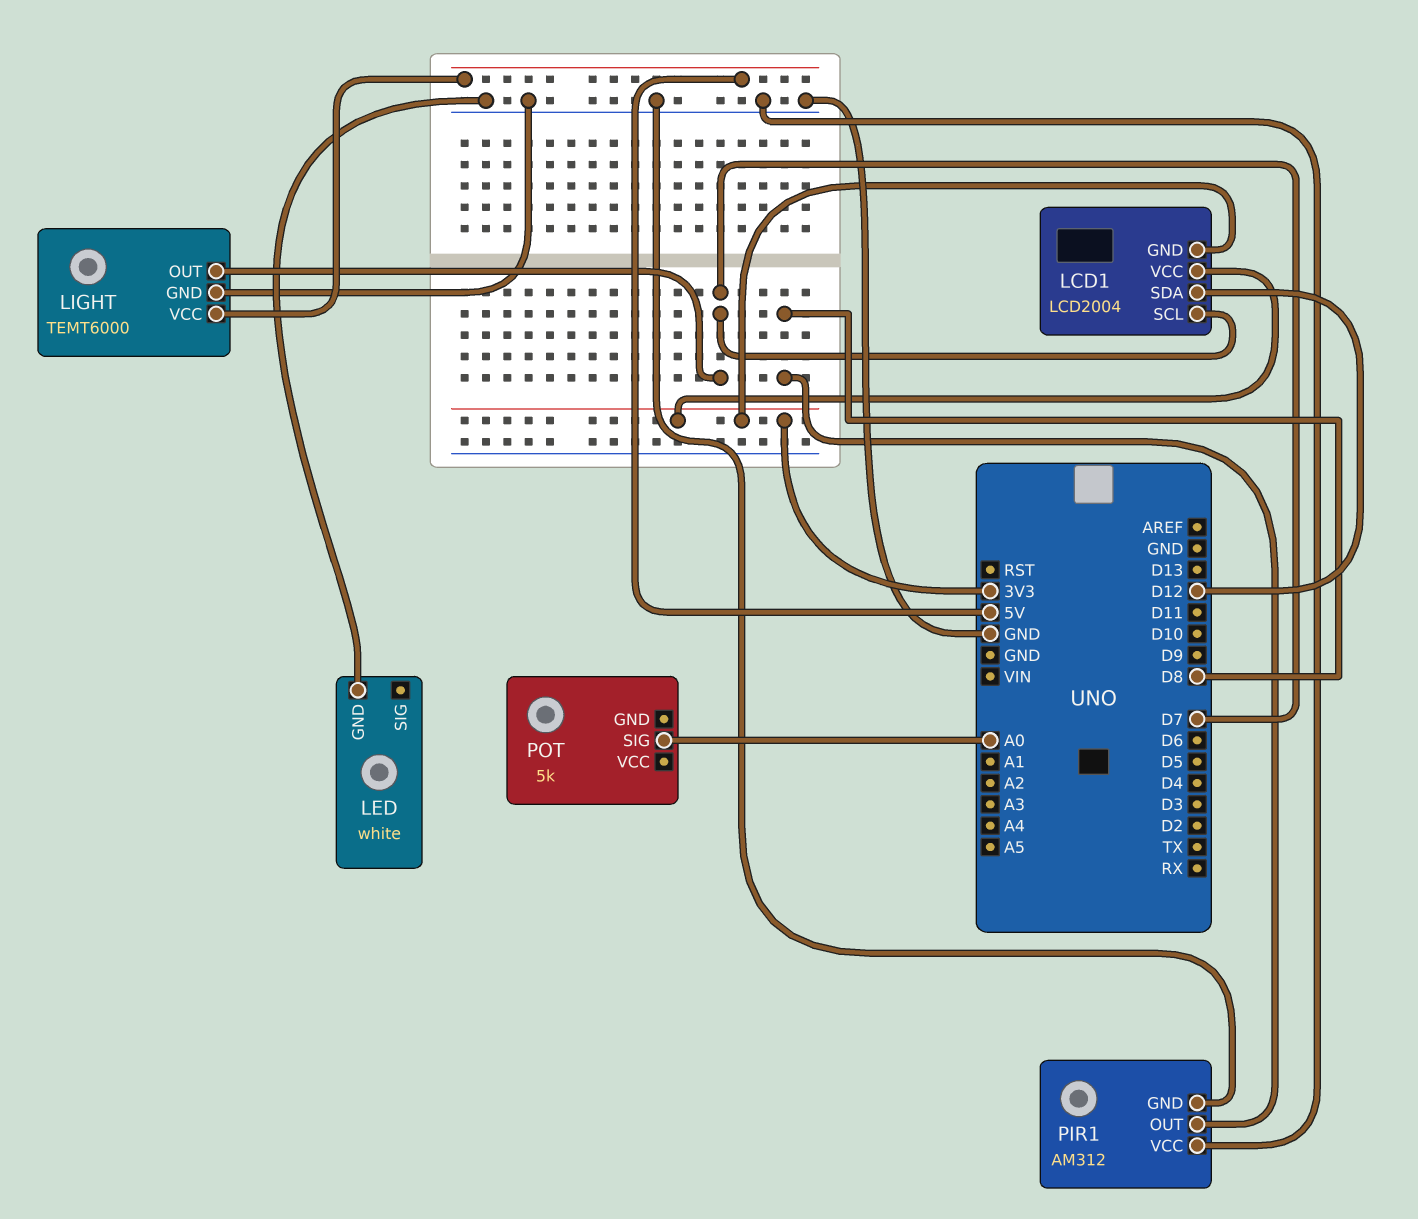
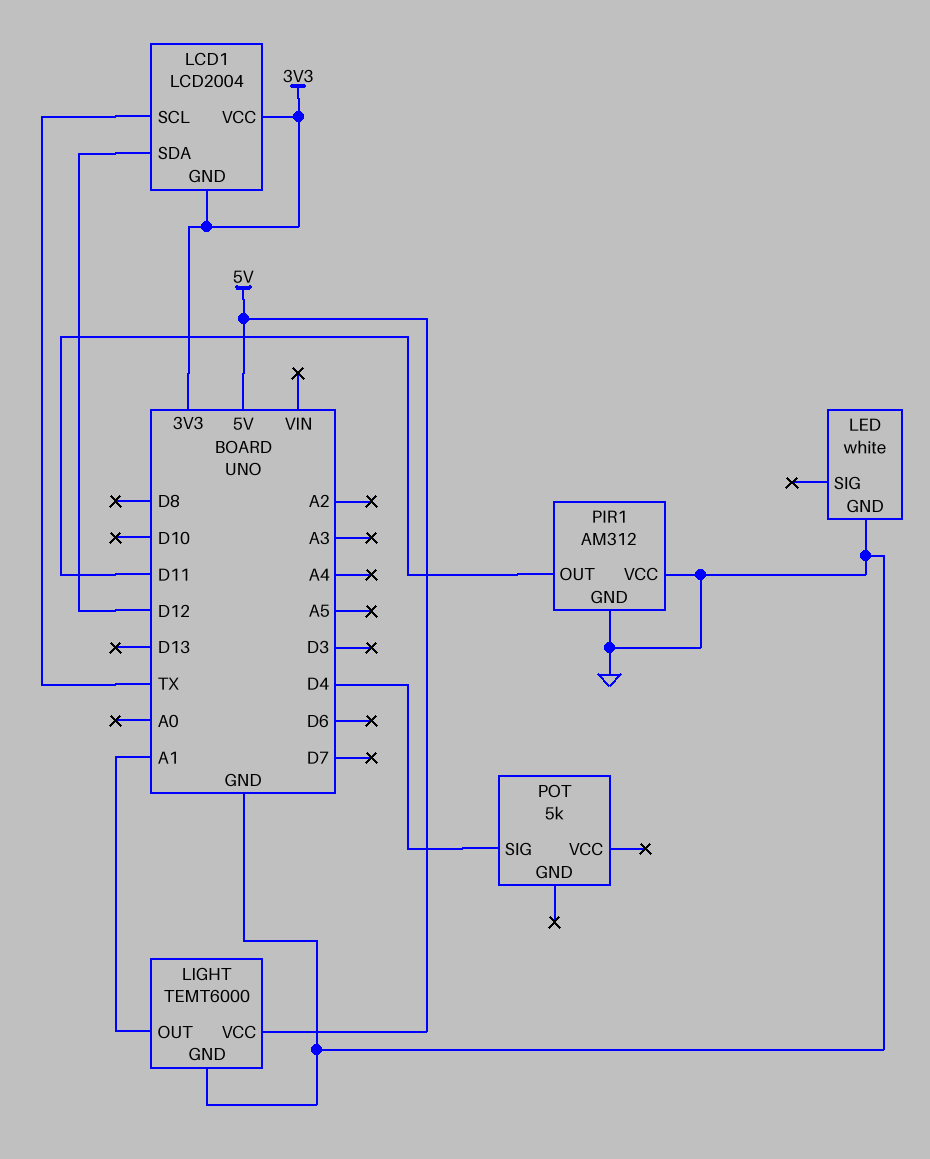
LCD1 pin SCL: D7 -> TX
LIGHT pin OUT: D7 -> A1
PIR1 pin OUT: D8 -> D11
POT pin SIG: A0 -> D4

